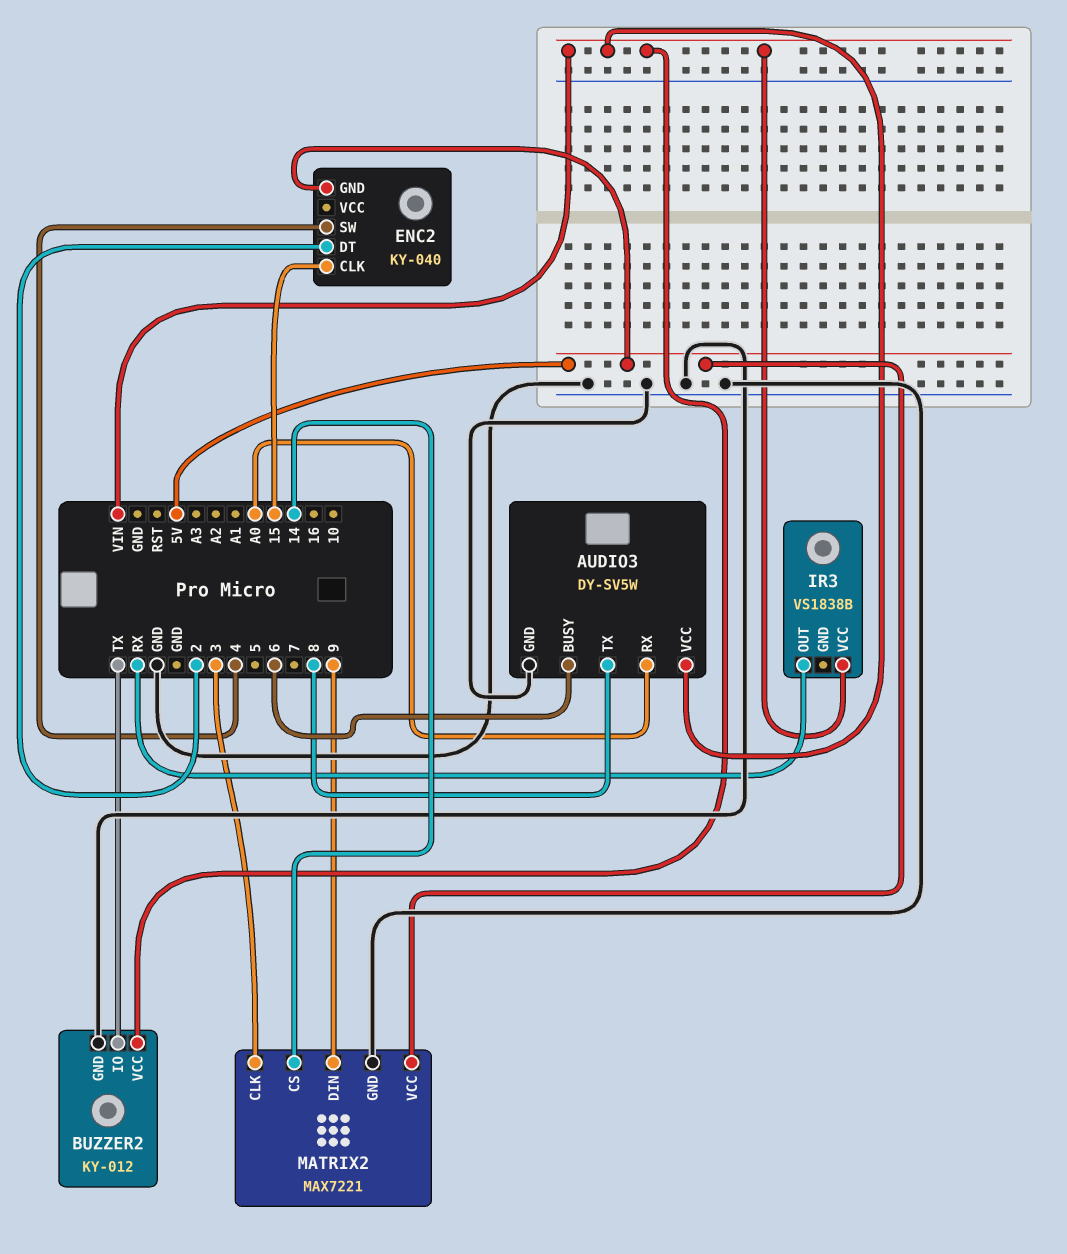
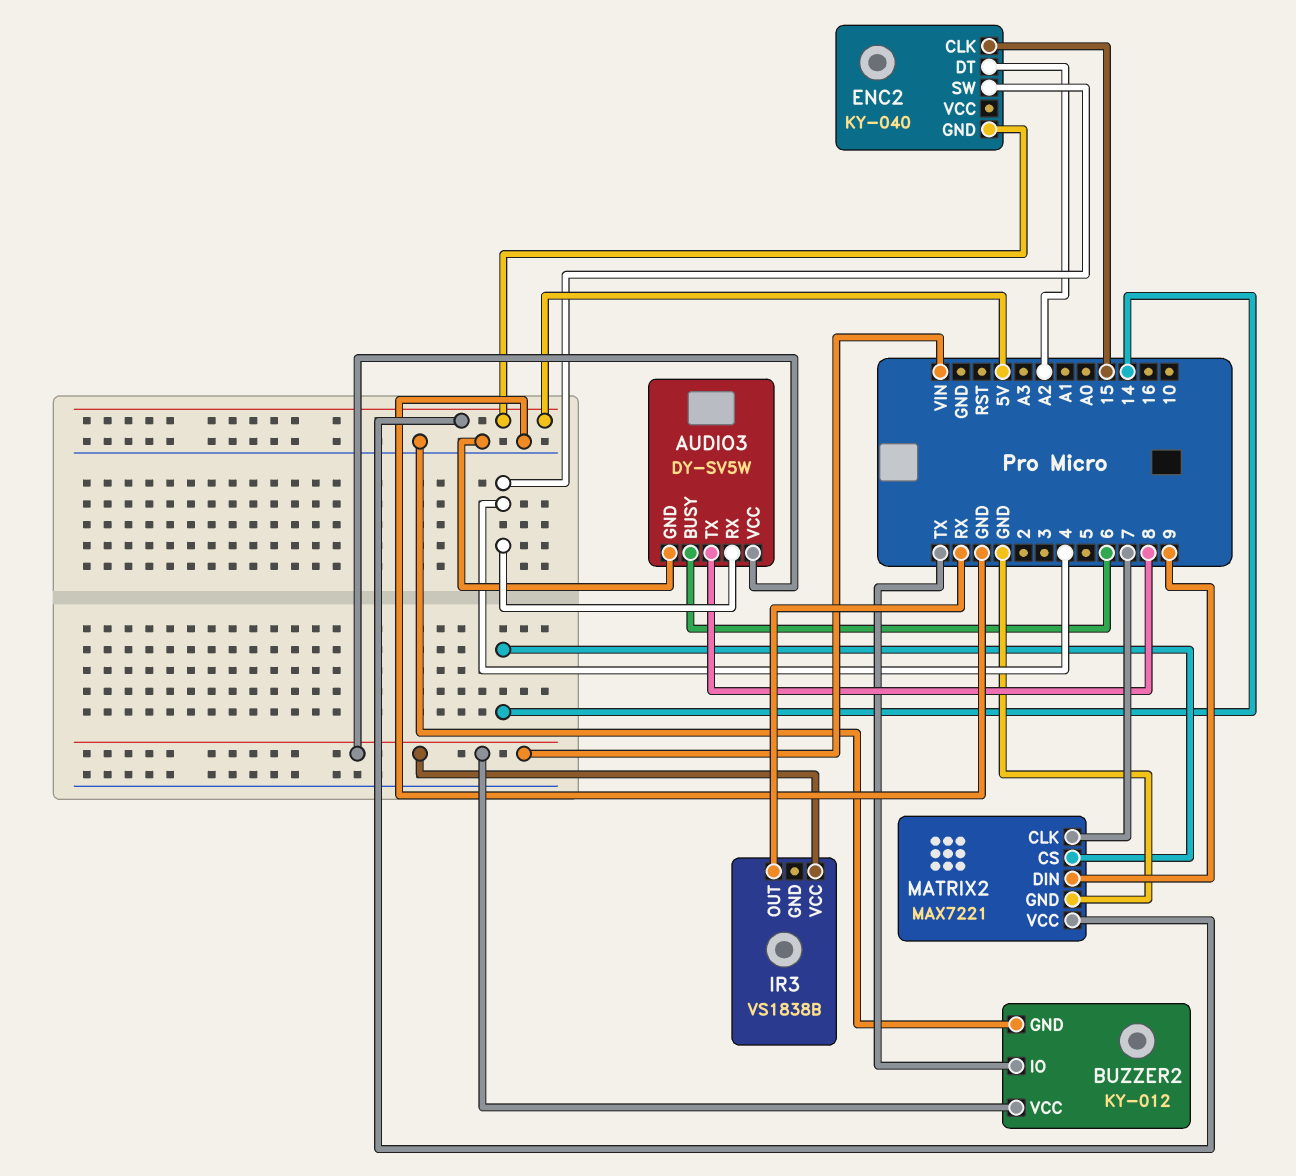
AUDIO3 pin RX: A0 -> 4
ENC2 pin DT: 2 -> A2
MATRIX2 pin CLK: 3 -> 7

